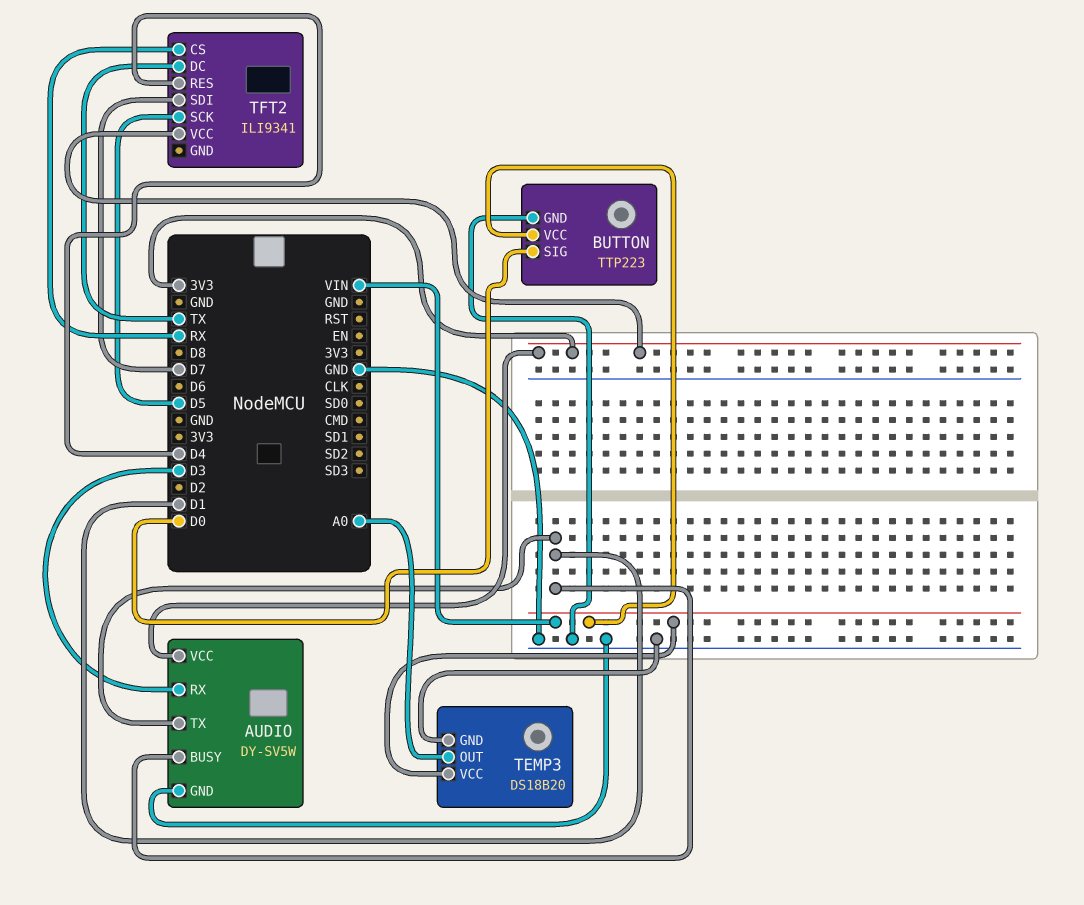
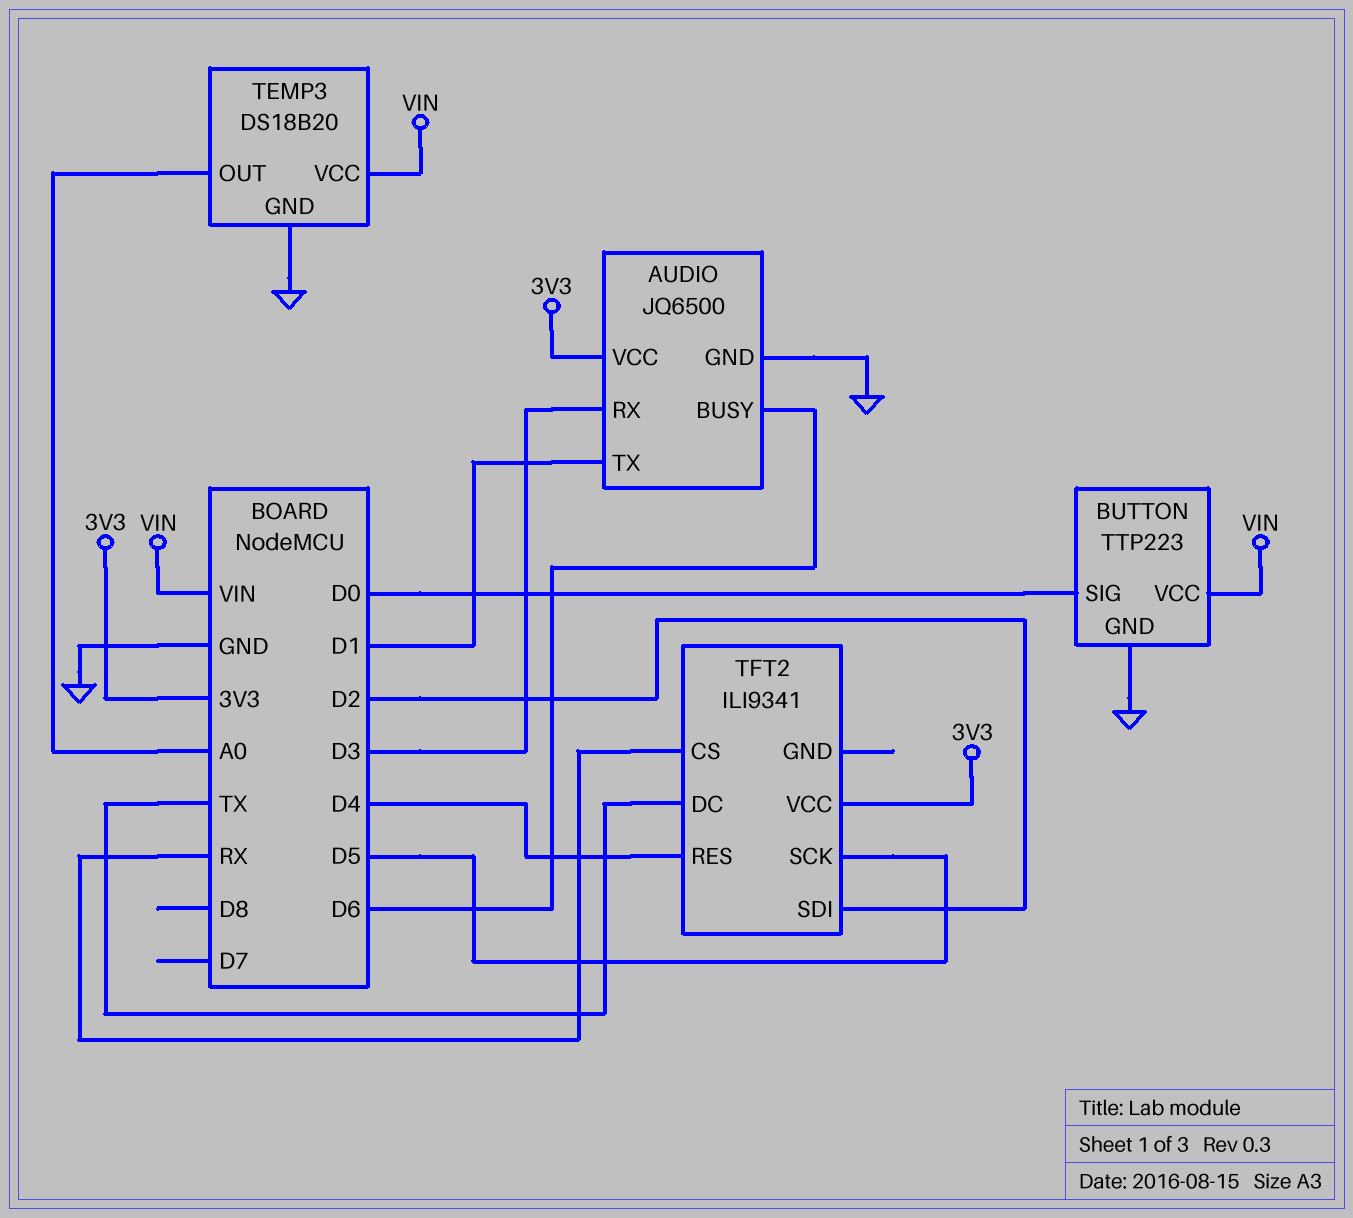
AUDIO: DY-SV5W -> JQ6500
AUDIO pin BUSY: D1 -> D6
TFT2 pin SDI: D7 -> D2

